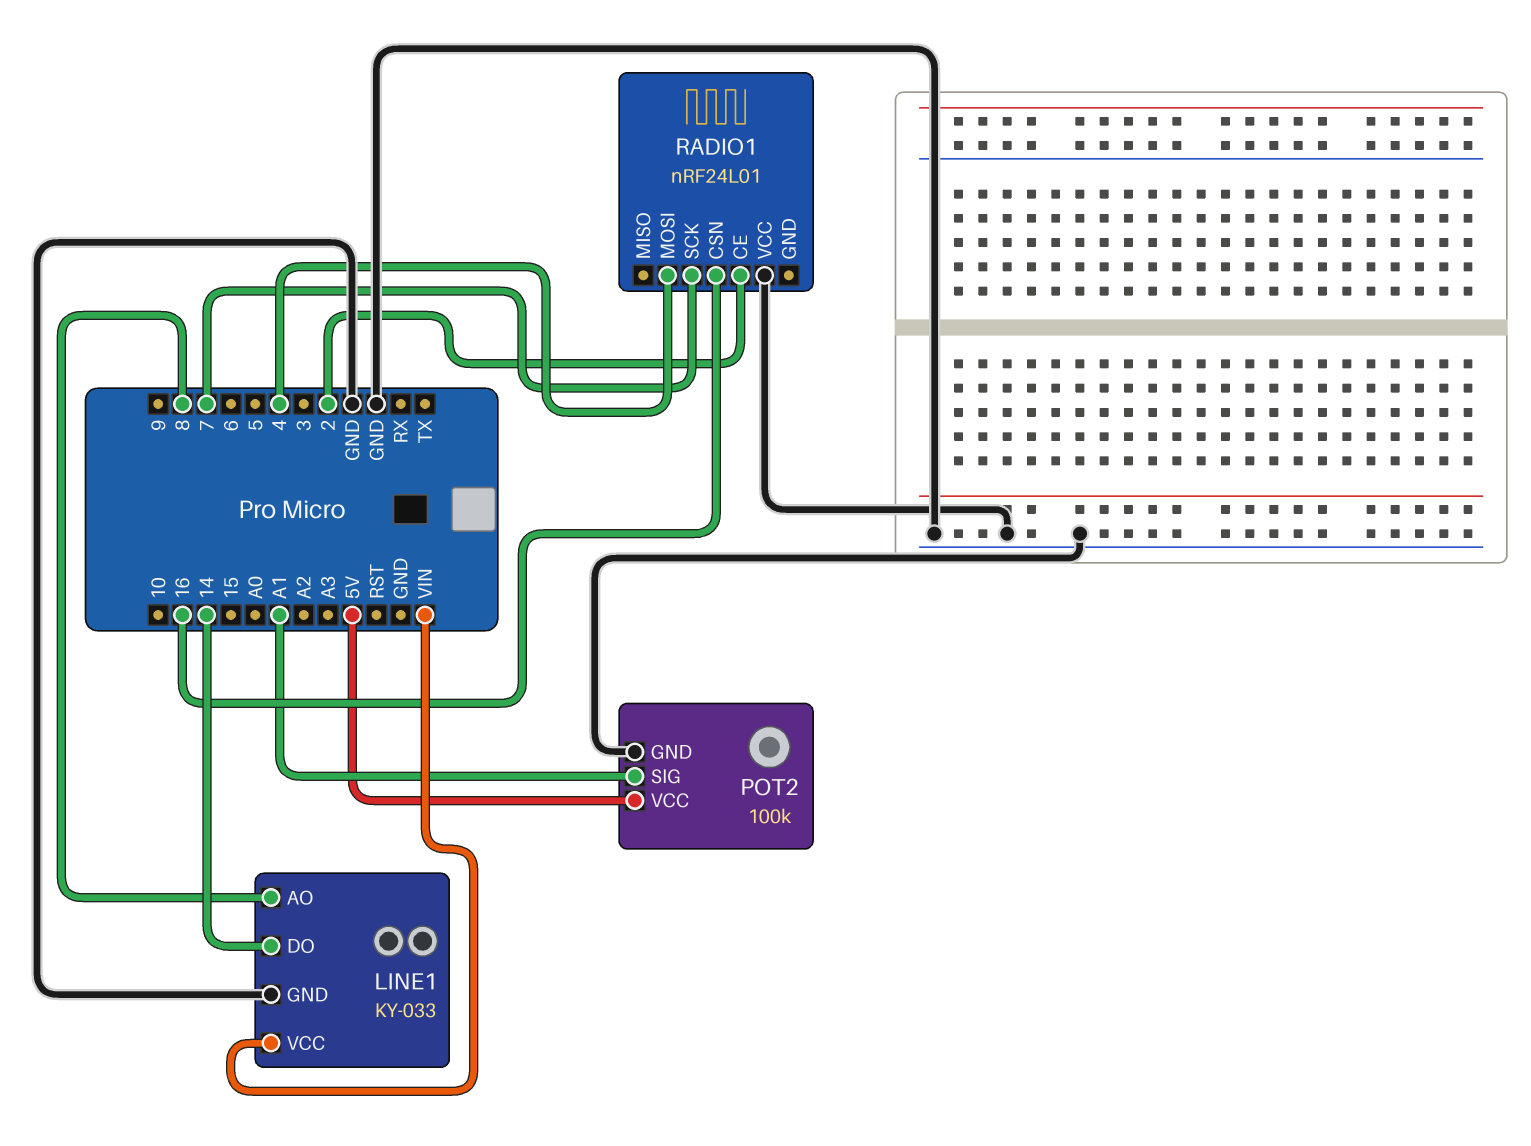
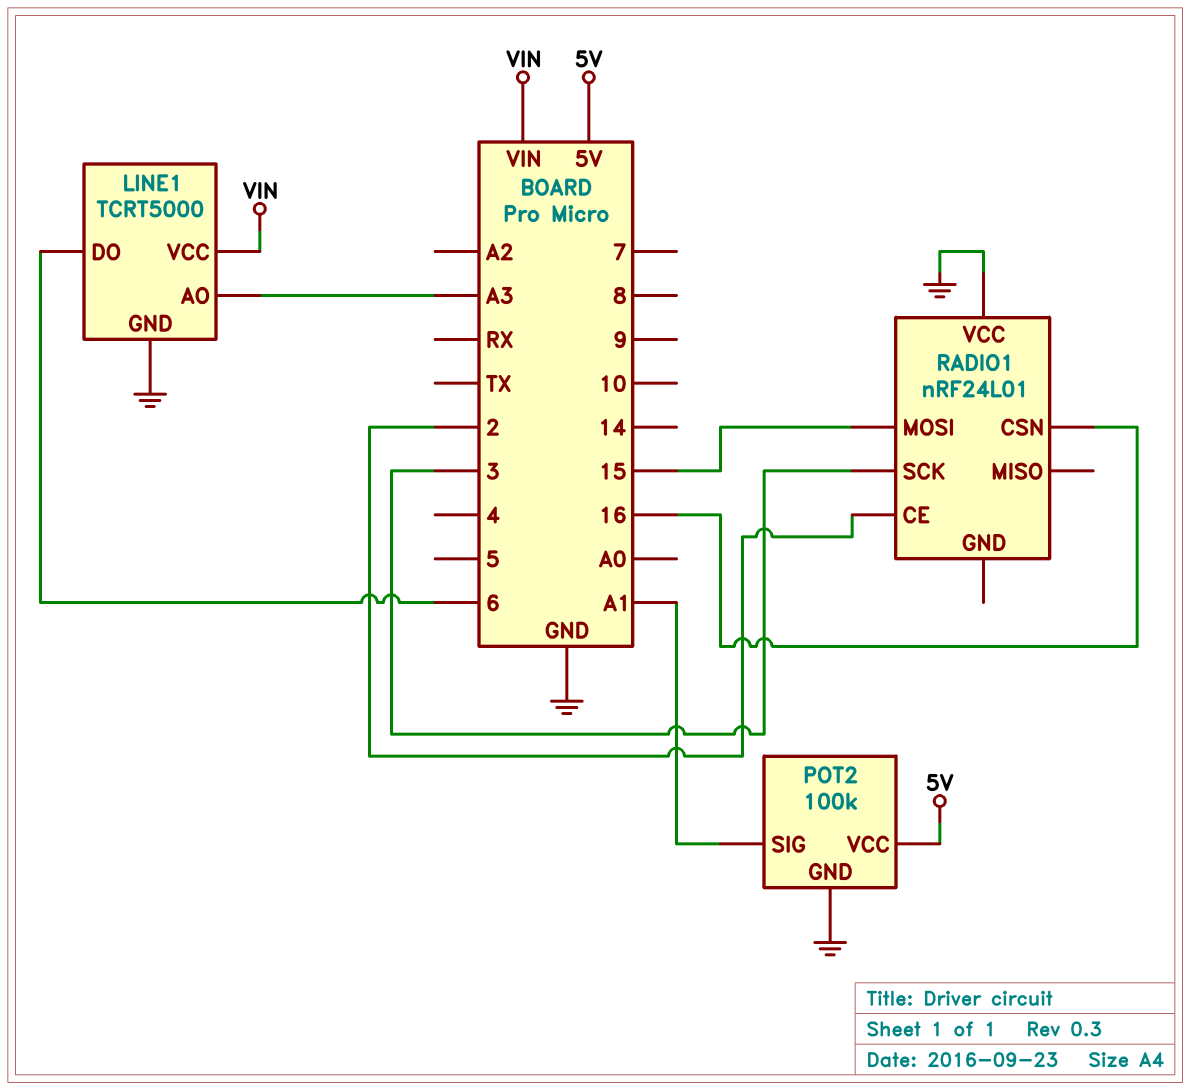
LINE1: KY-033 -> TCRT5000
LINE1 pin AO: 8 -> A3
LINE1 pin DO: 14 -> 6
RADIO1 pin MOSI: 4 -> 15
RADIO1 pin SCK: 7 -> 3

